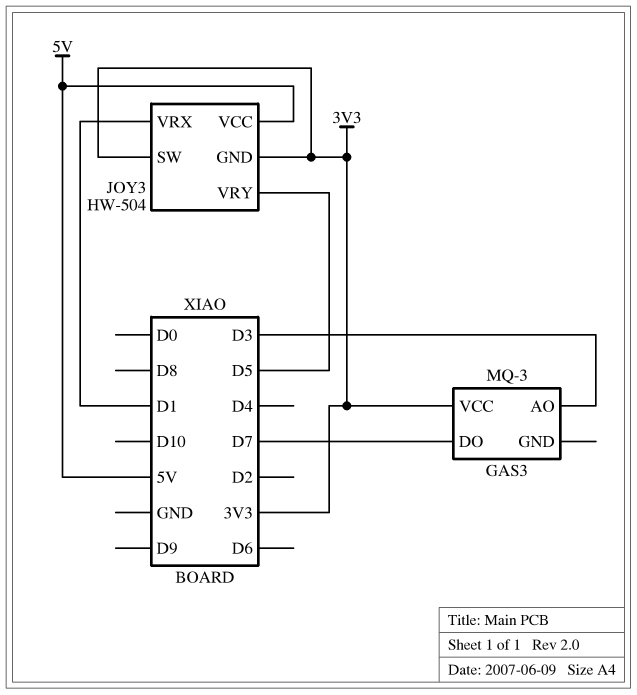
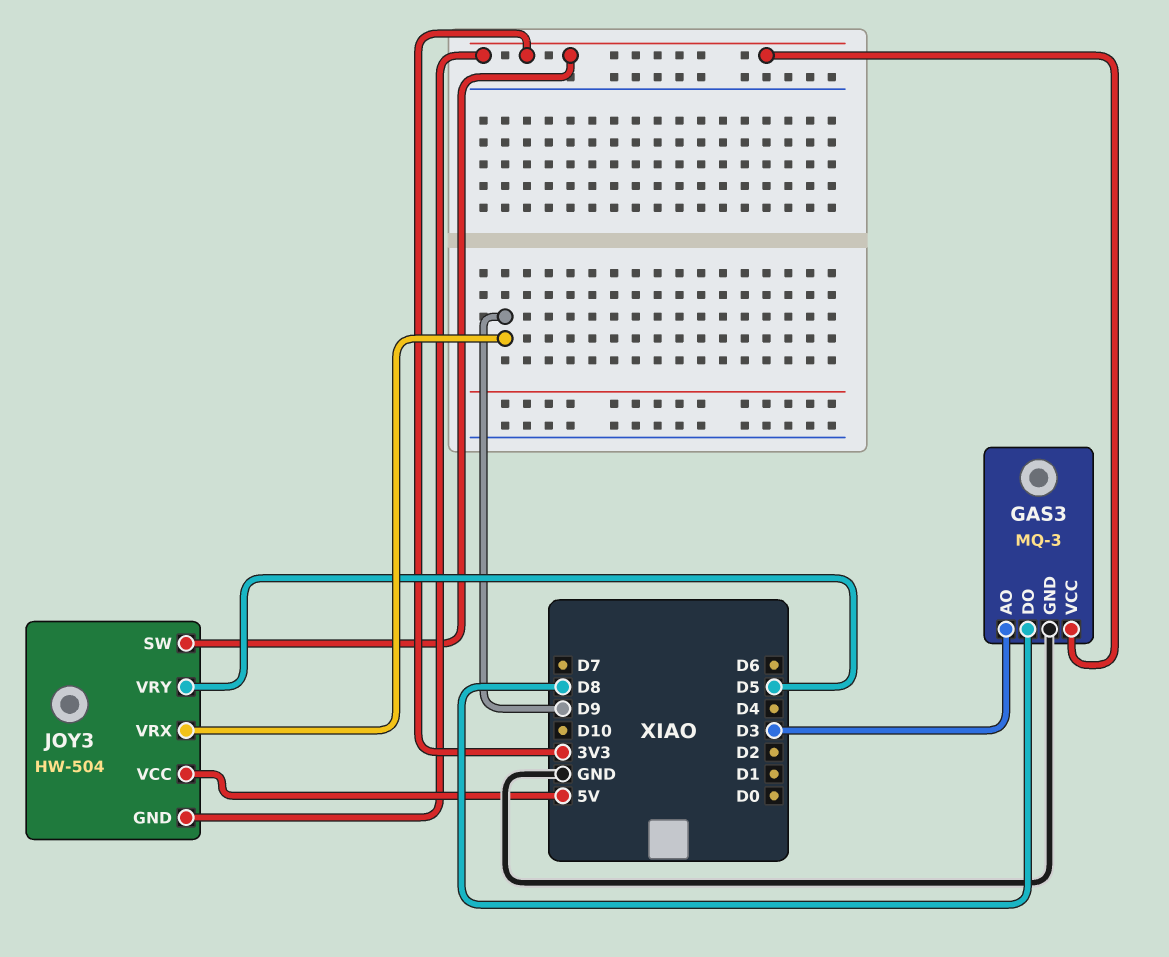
GAS3 pin DO: D7 -> D8
GAS3 pin GND: none -> GND
JOY3 pin VRX: D1 -> D9

